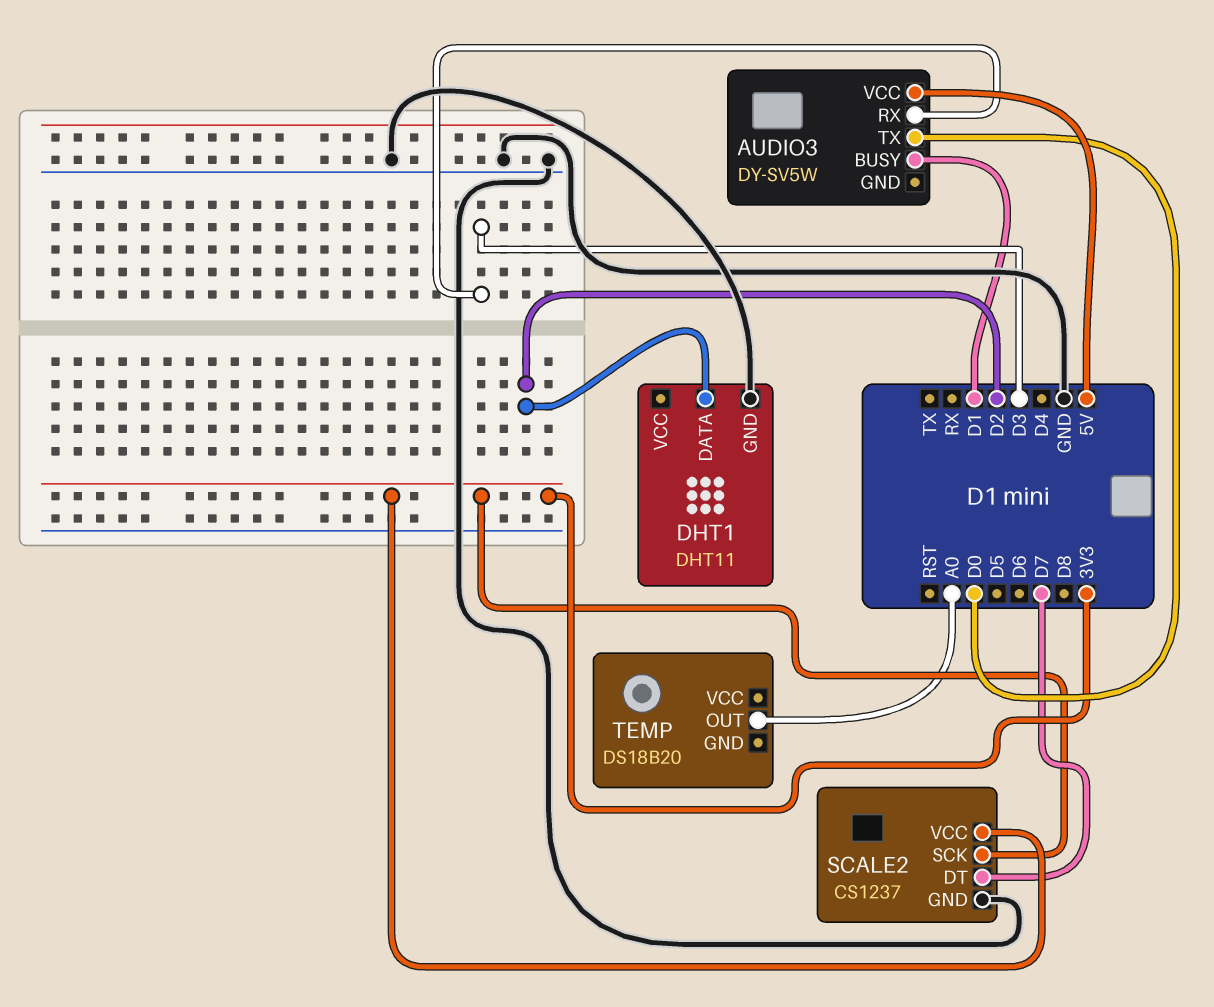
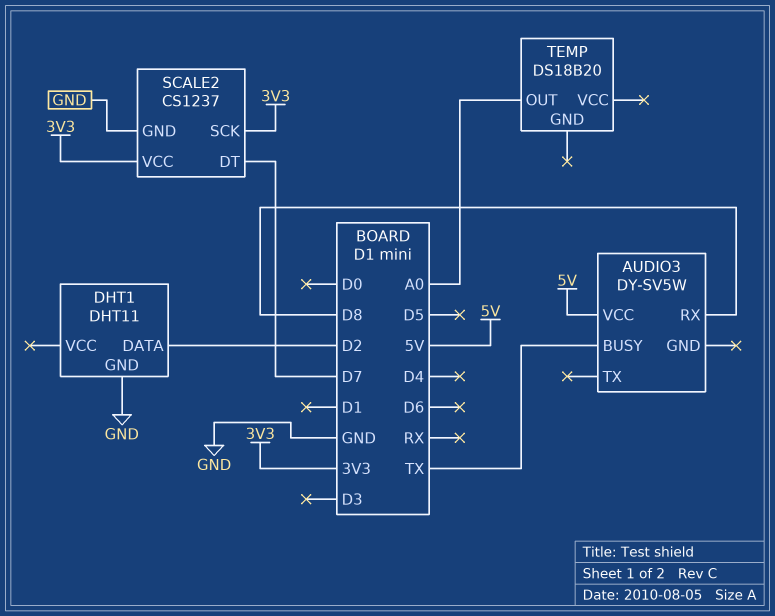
AUDIO3 pin BUSY: D1 -> TX
AUDIO3 pin RX: D3 -> D8
AUDIO3 pin TX: D0 -> none

